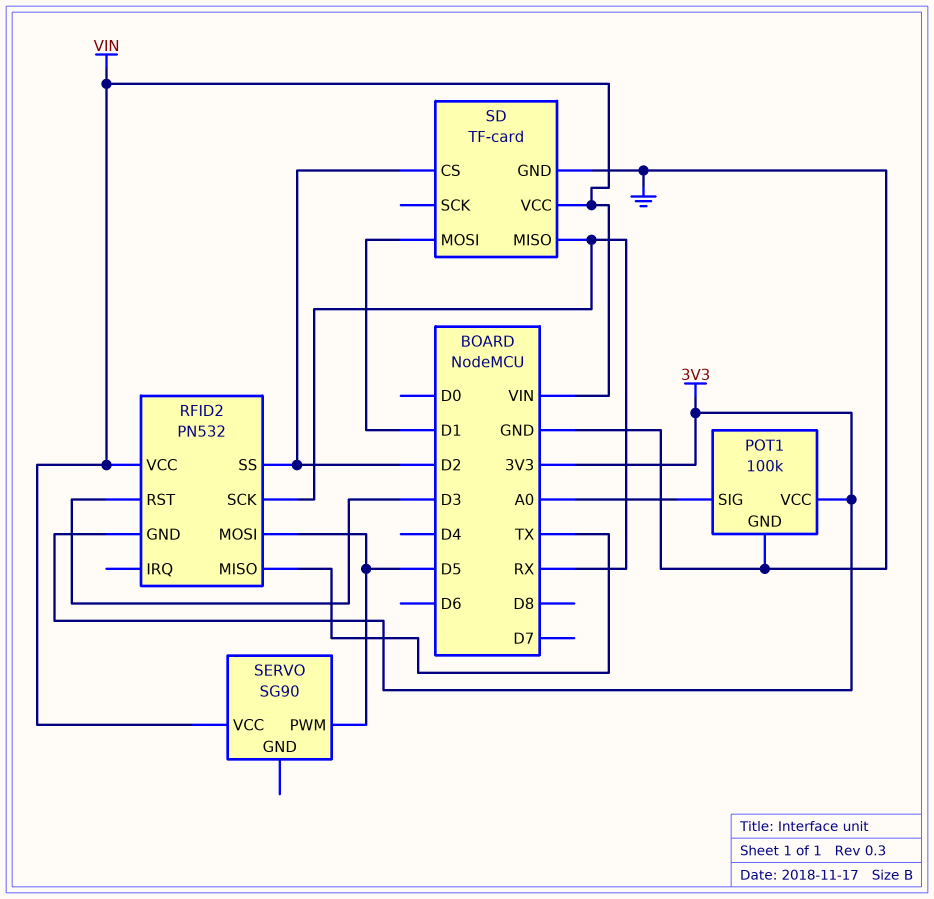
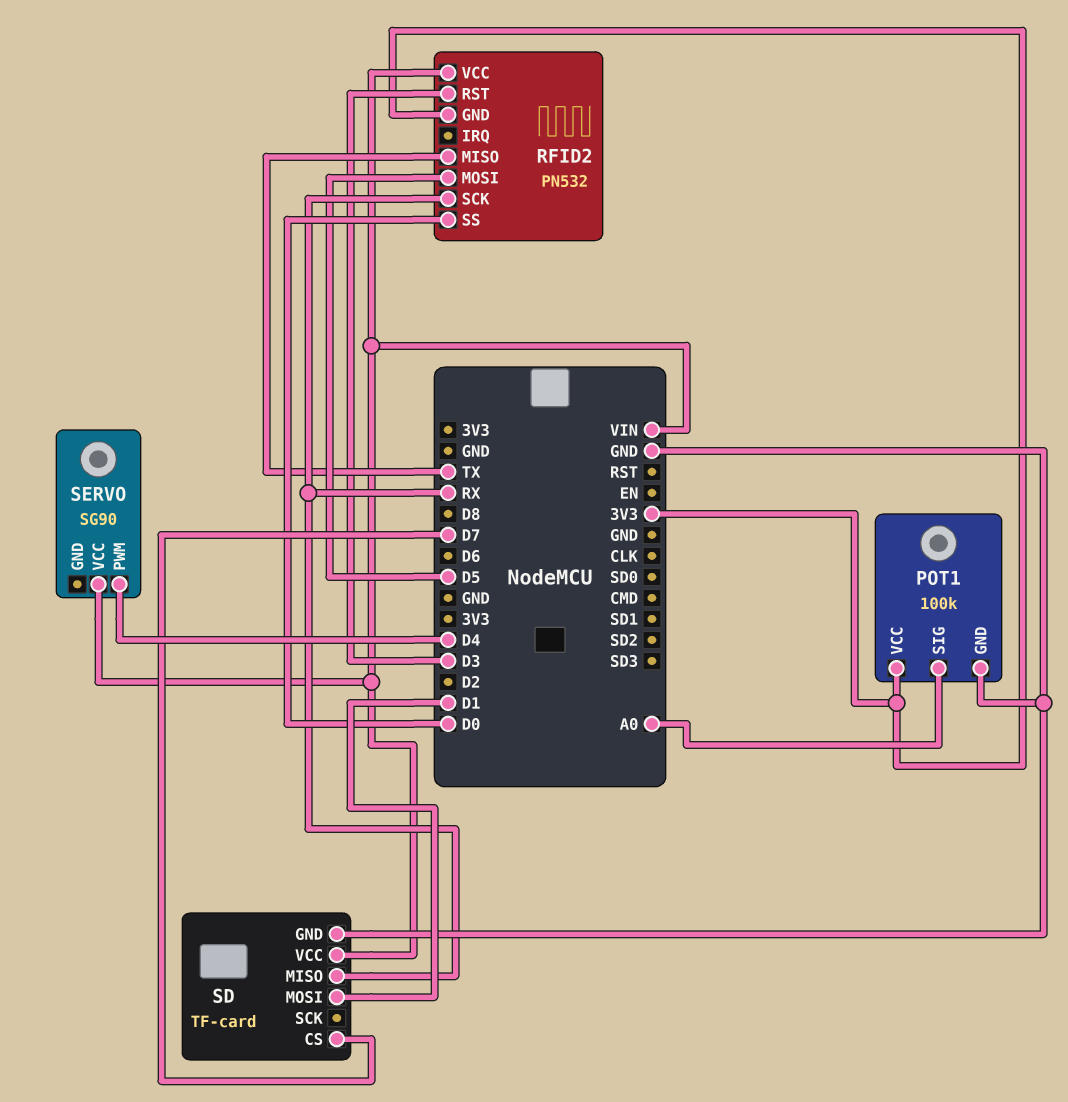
RFID2 pin SS: D2 -> D0
SD pin CS: D2 -> D7
SERVO pin PWM: D5 -> D4

